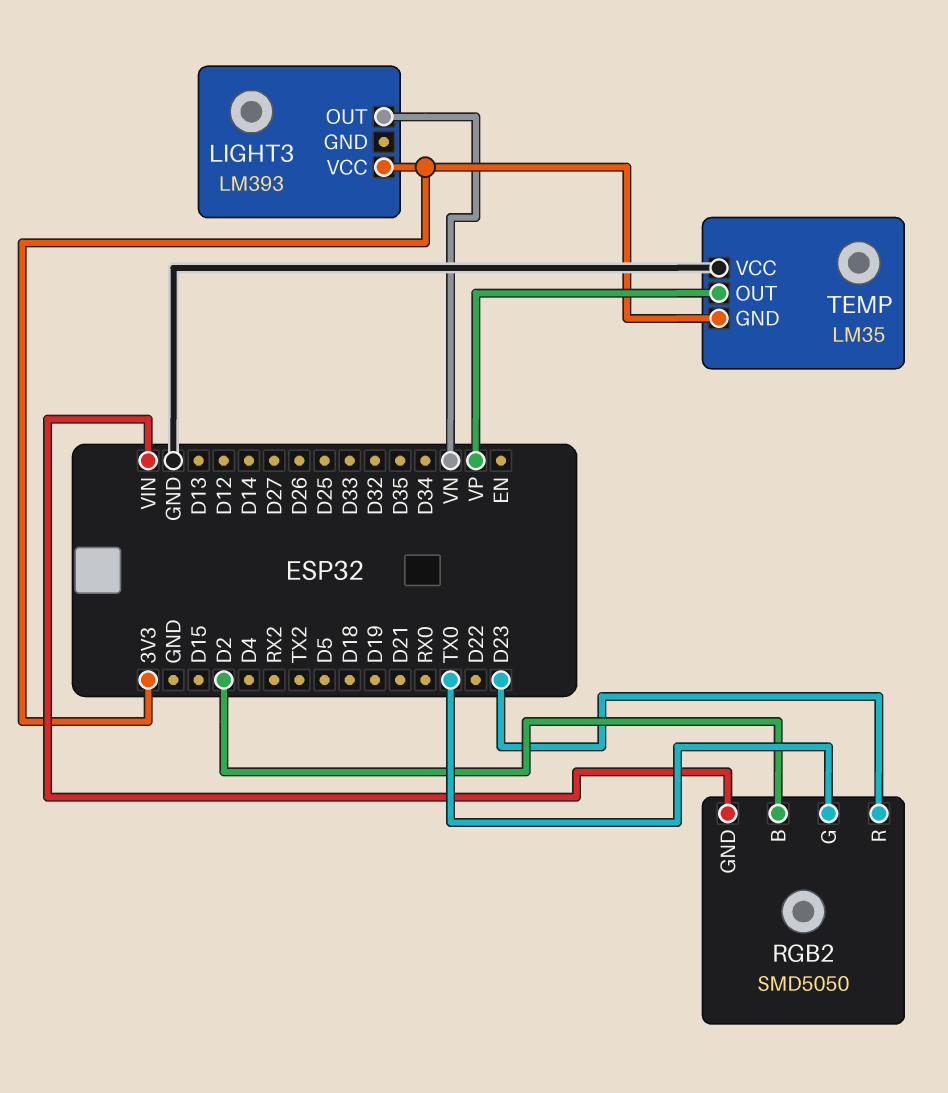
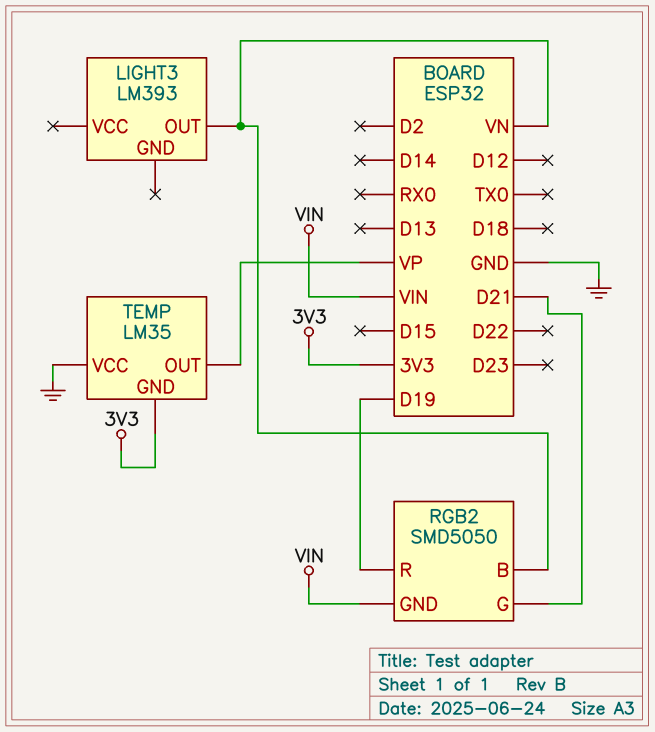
LIGHT3 pin VCC: 3V3 -> none
RGB2 pin B: D2 -> VN
RGB2 pin G: TX0 -> D21
RGB2 pin R: D23 -> D19

